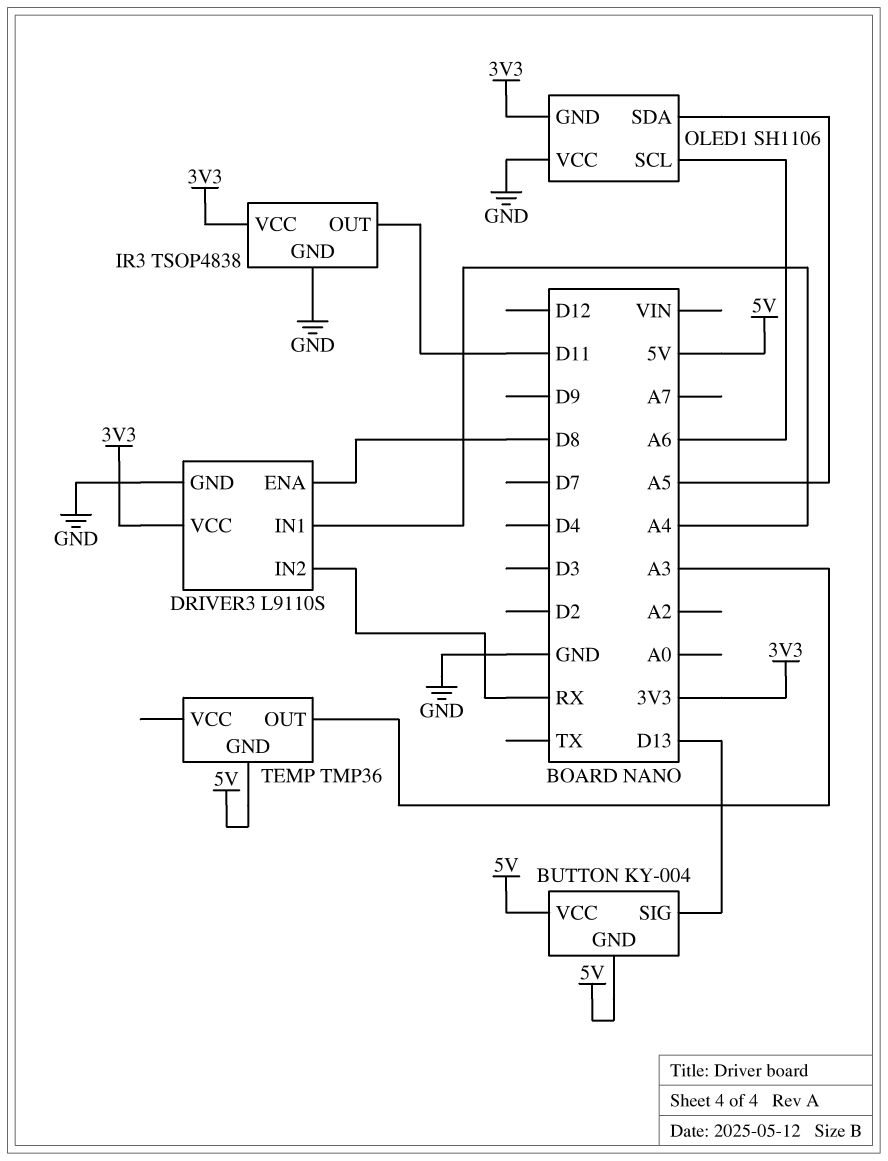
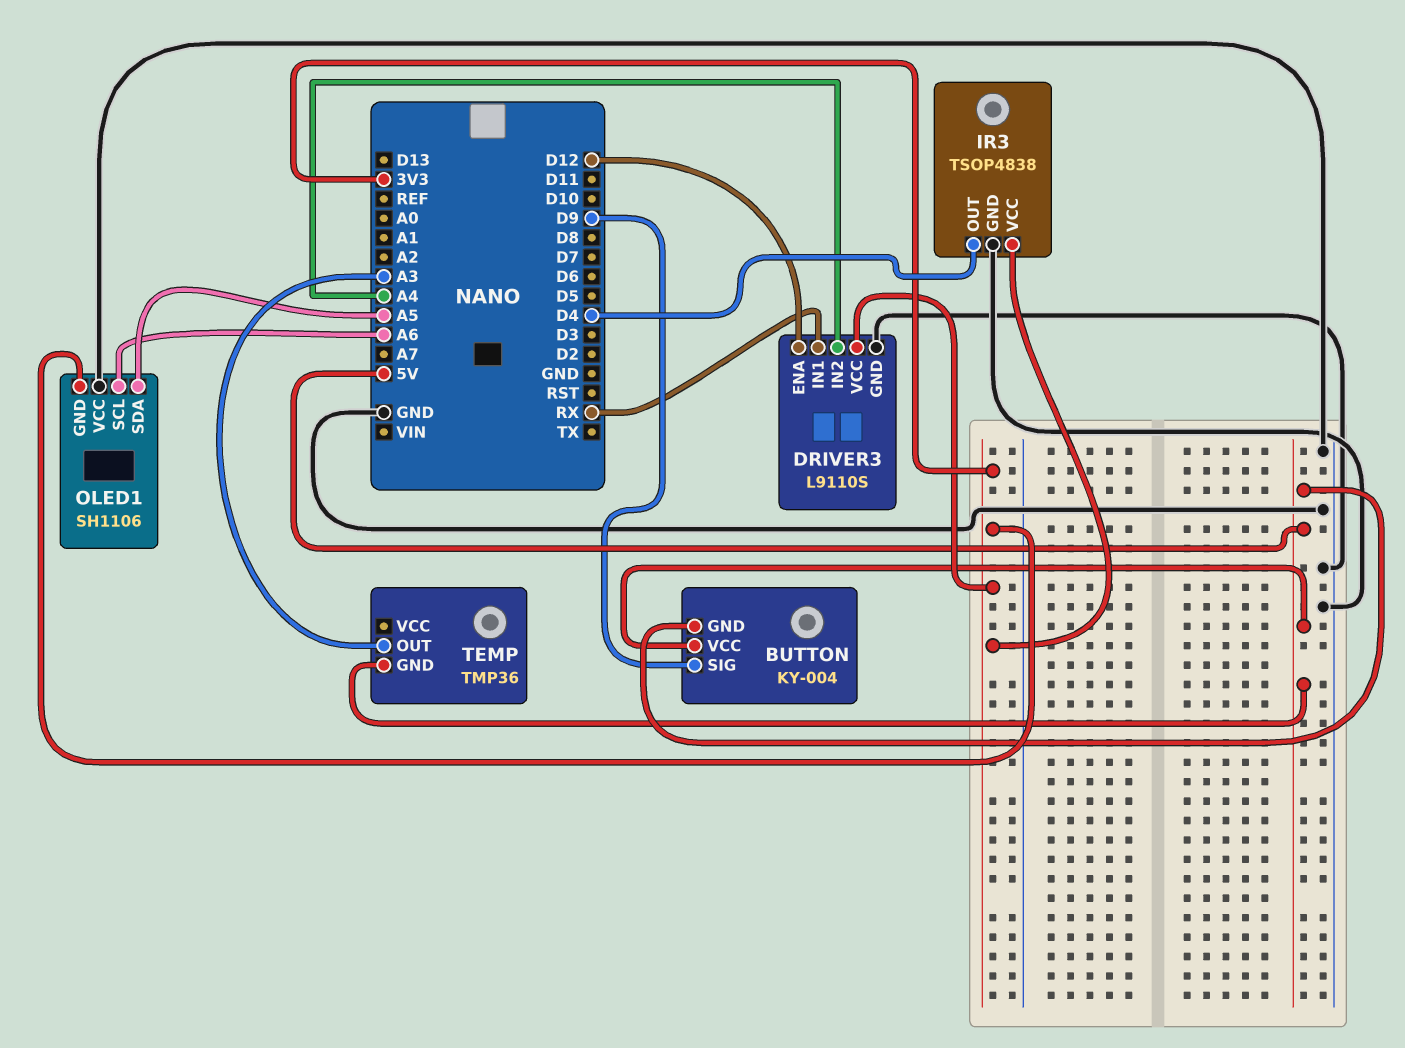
BUTTON pin SIG: D13 -> D9
DRIVER3 pin ENA: D8 -> D12
DRIVER3 pin IN1: A4 -> RX
DRIVER3 pin IN2: RX -> A4
IR3 pin OUT: D11 -> D4

